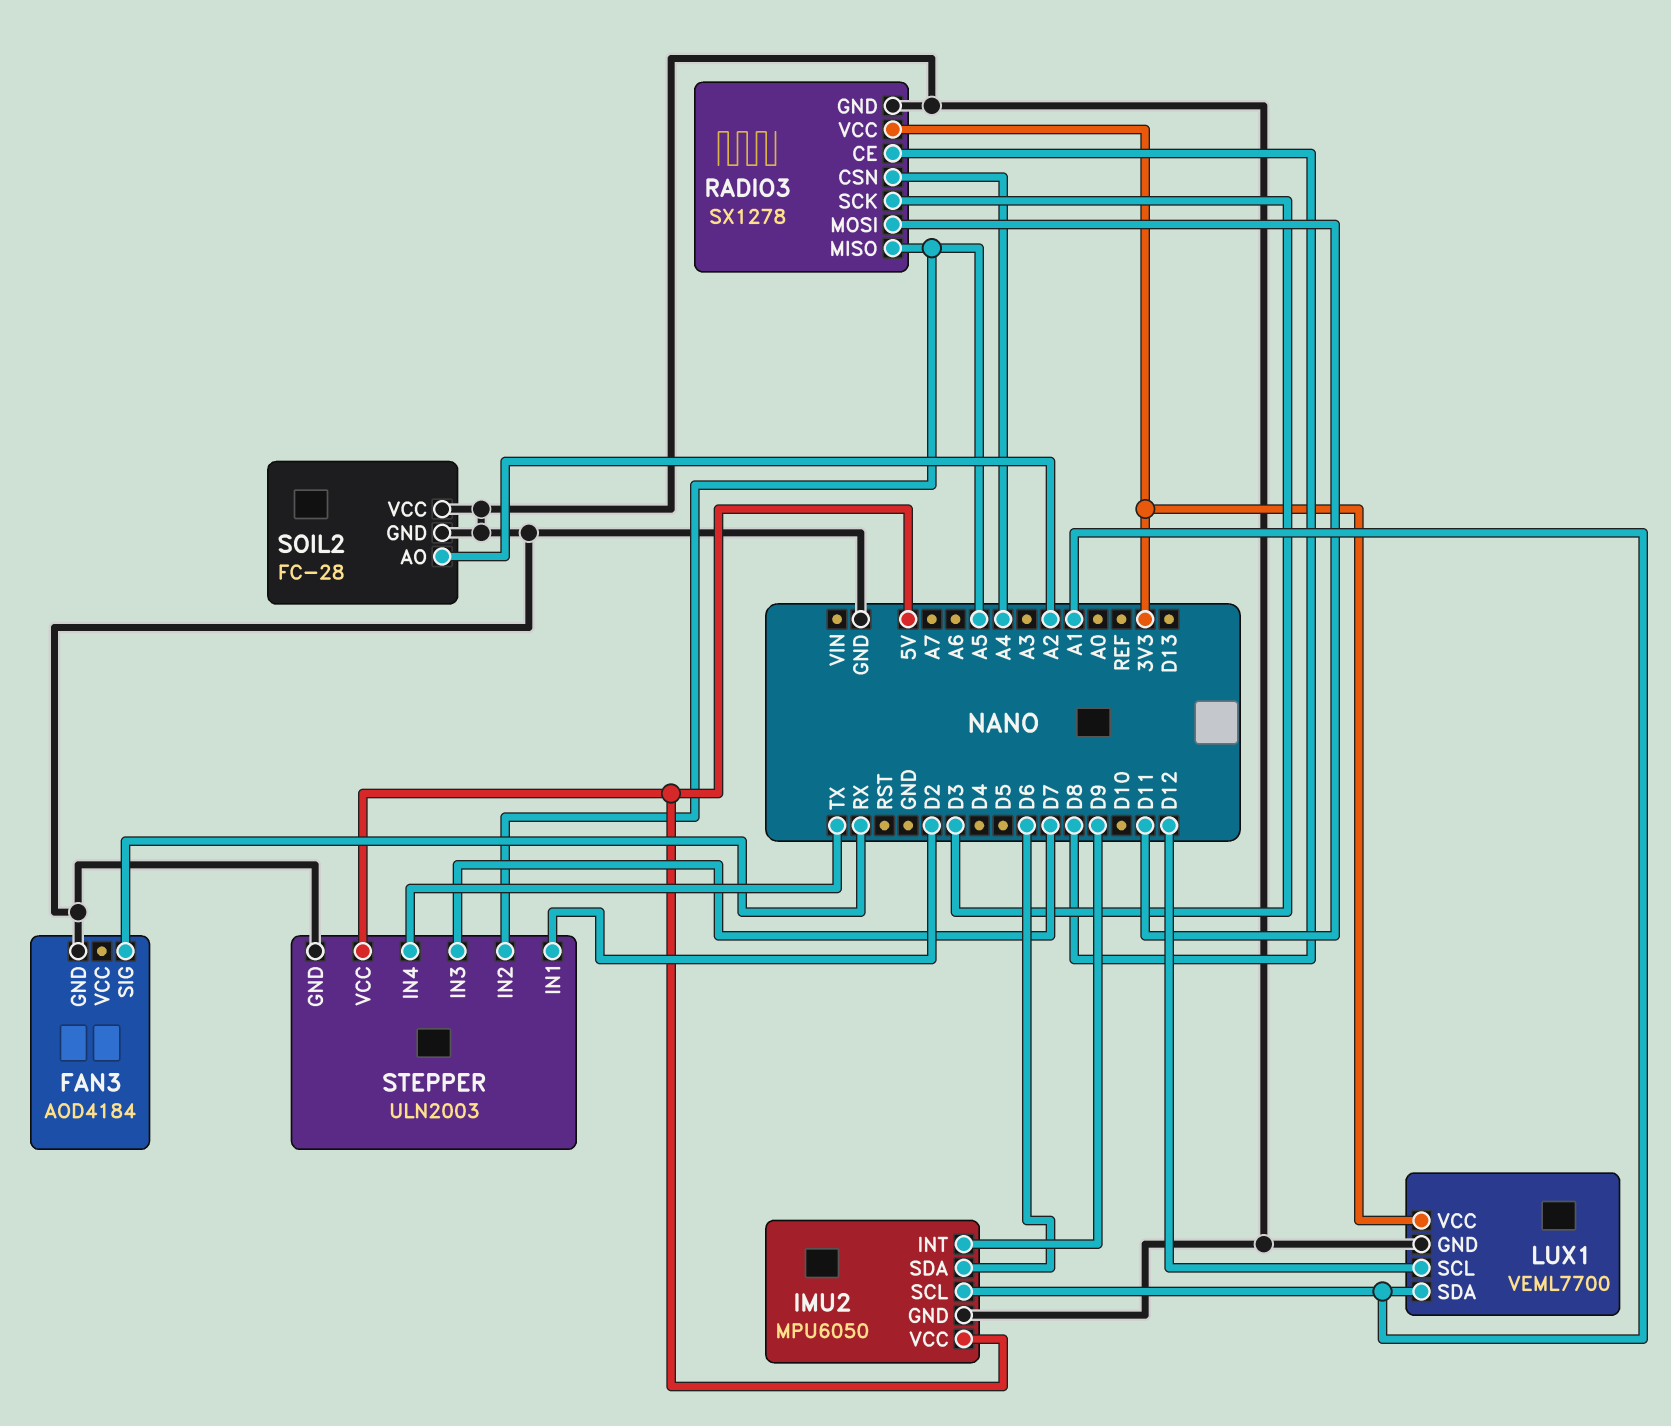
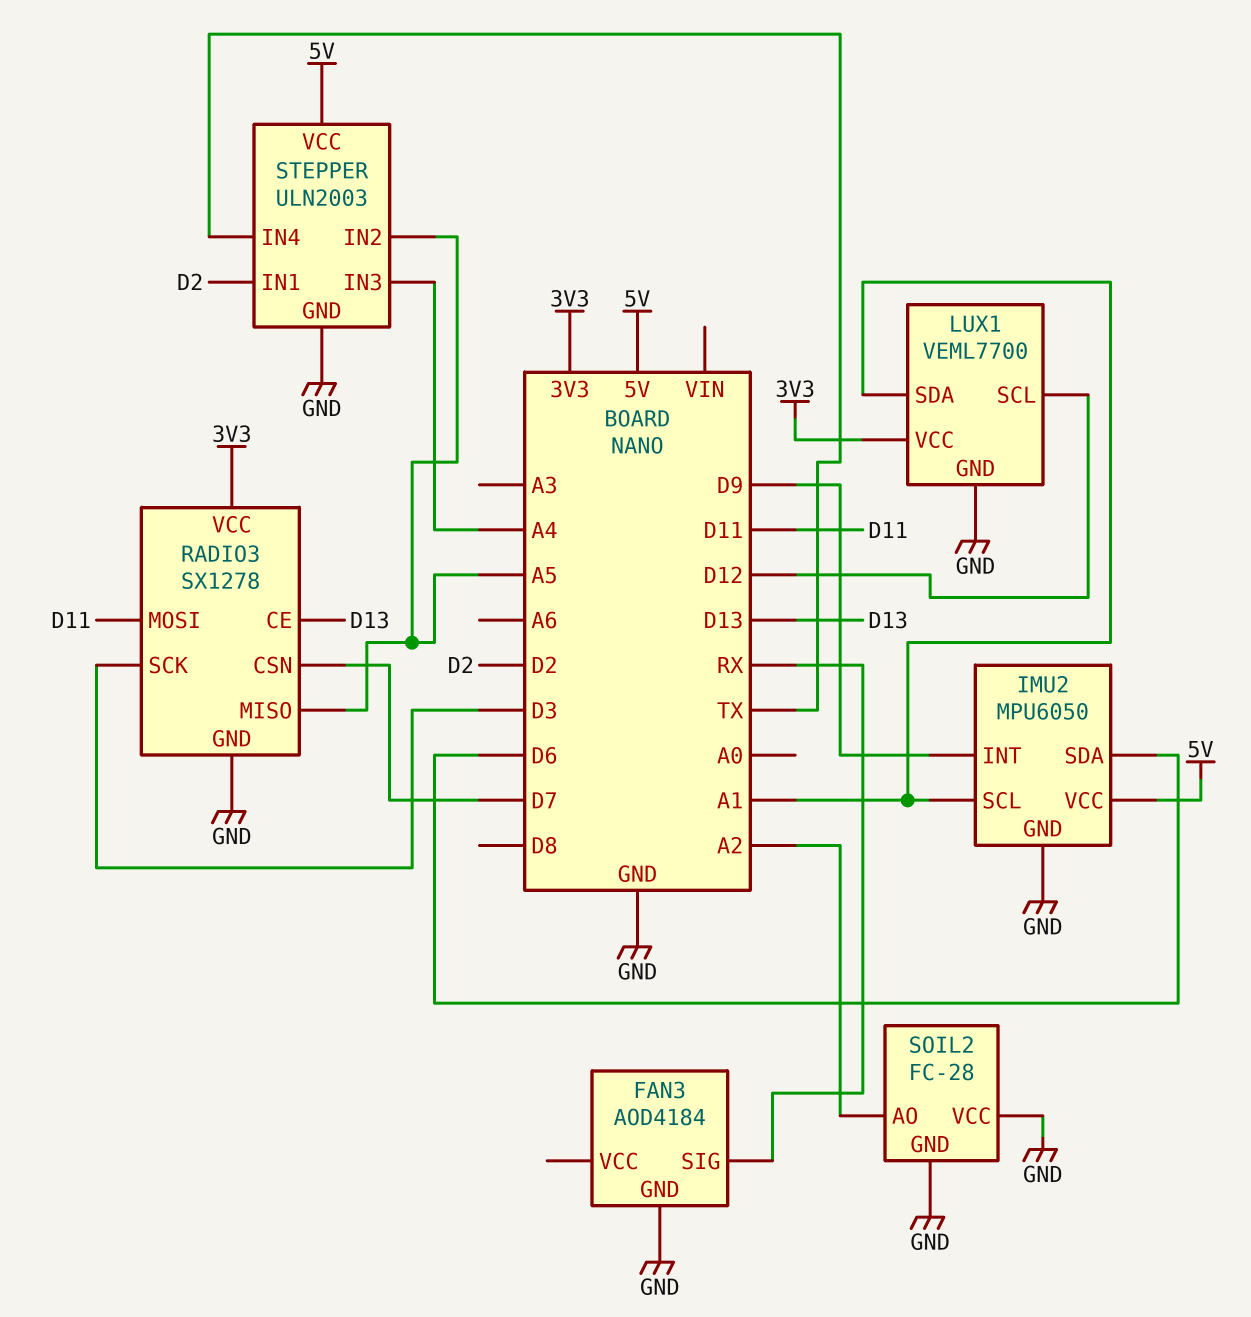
RADIO3 pin CE: D8 -> D13
RADIO3 pin CSN: A4 -> D7
STEPPER pin IN3: D7 -> A4

